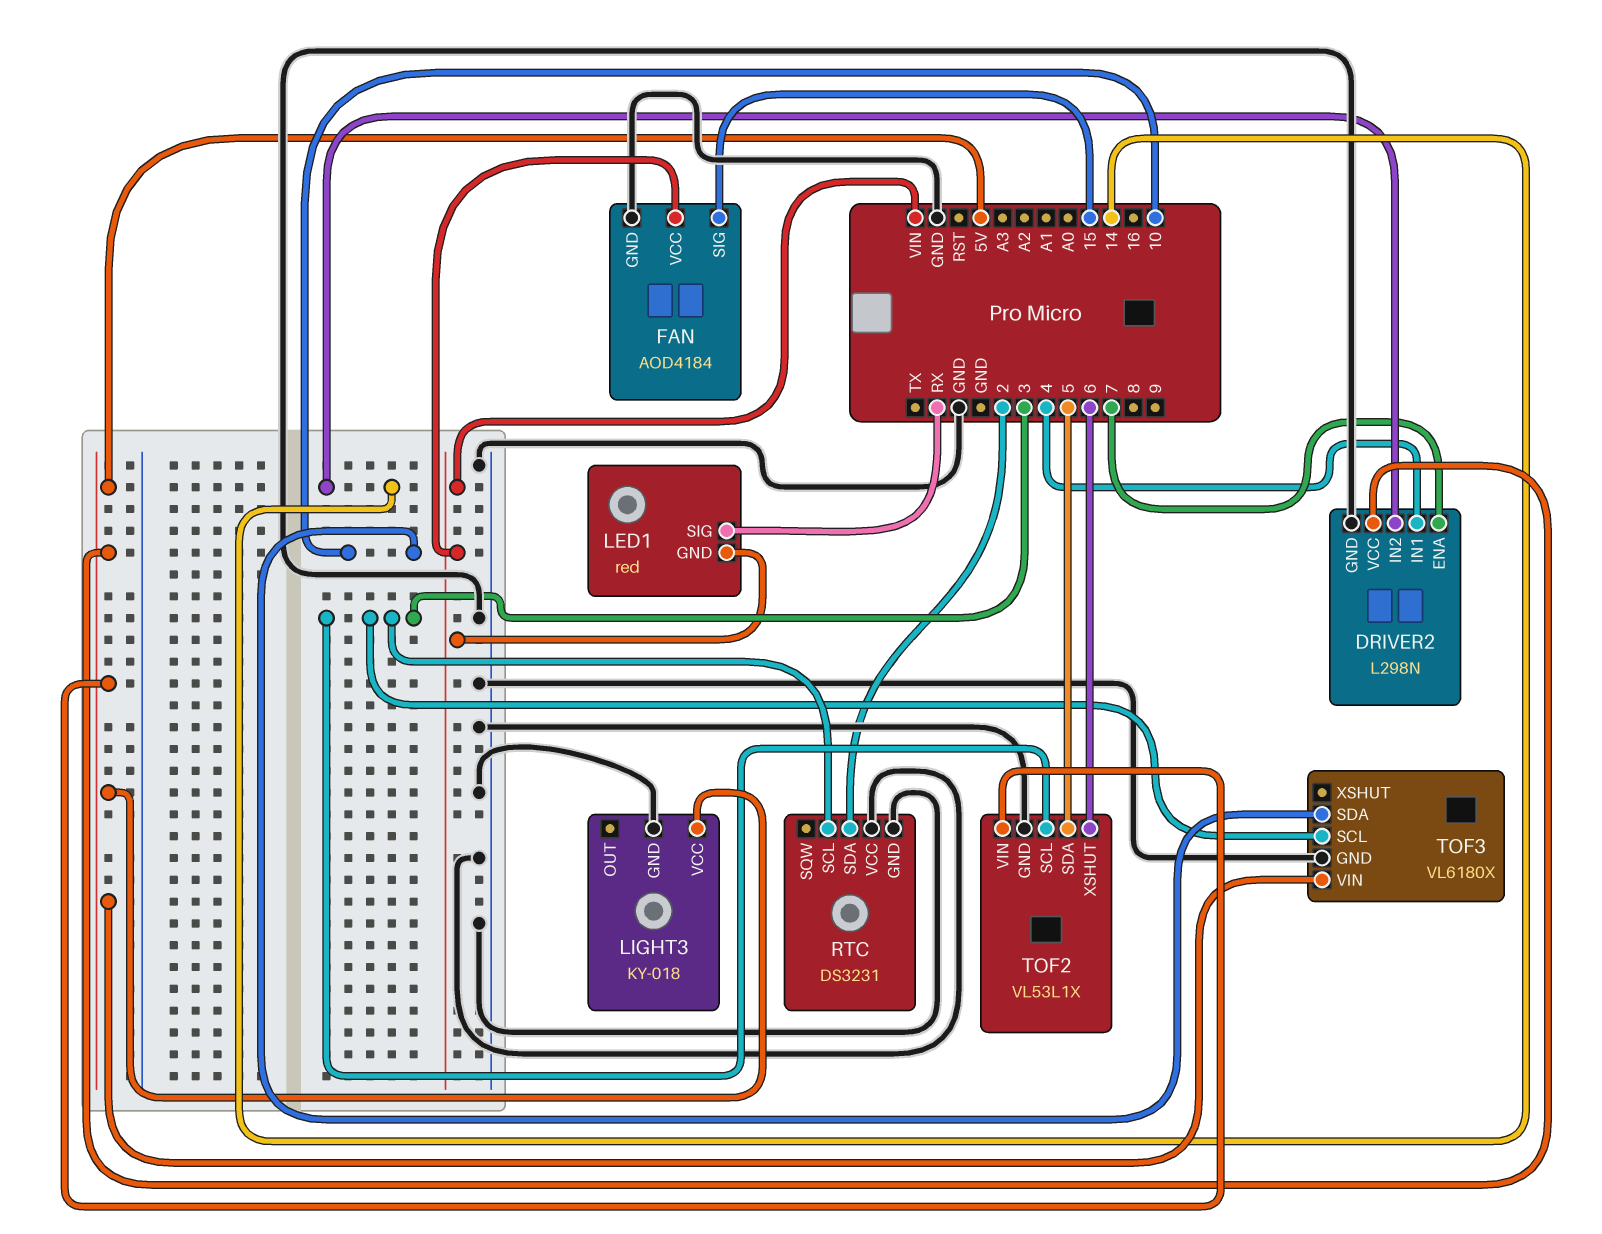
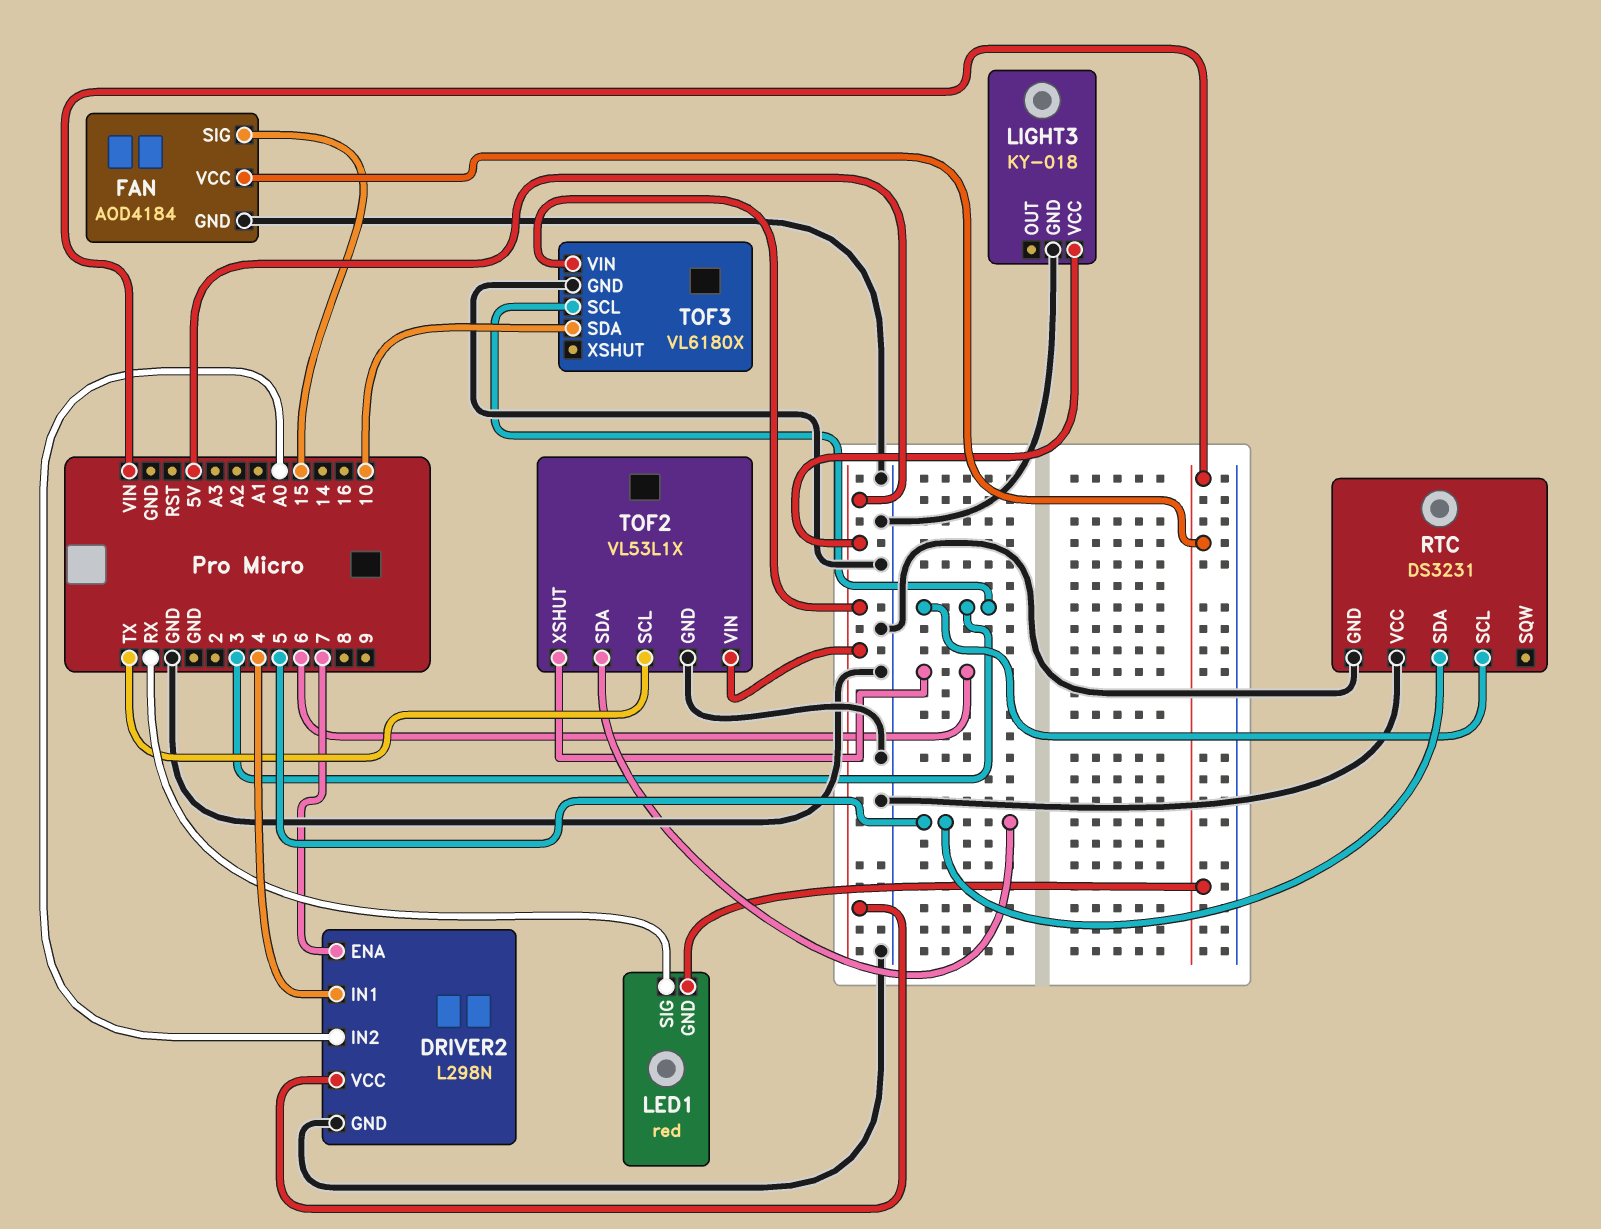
DRIVER2 pin IN2: 14 -> A0
RTC pin SDA: 2 -> 5
TOF2 pin SCL: 3 -> TX

